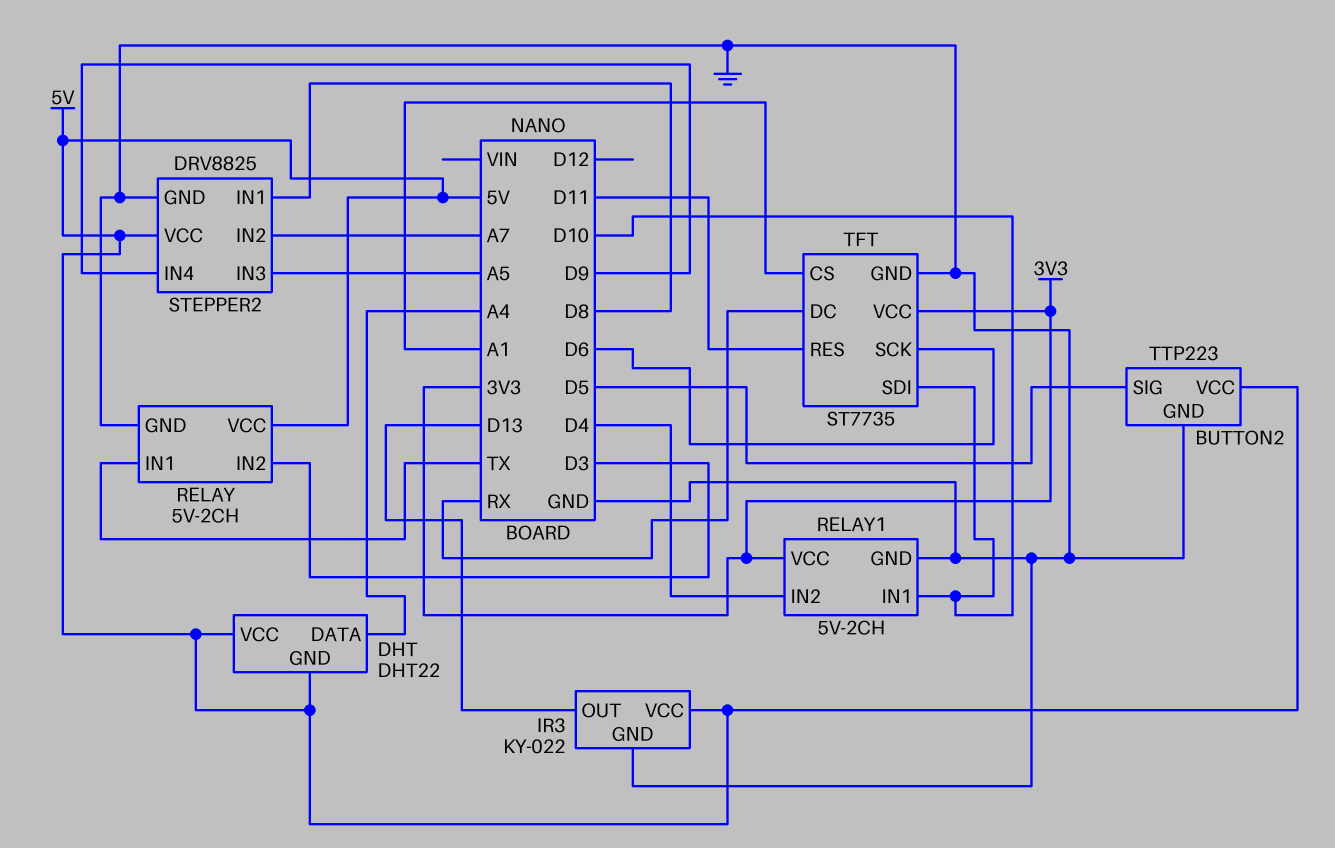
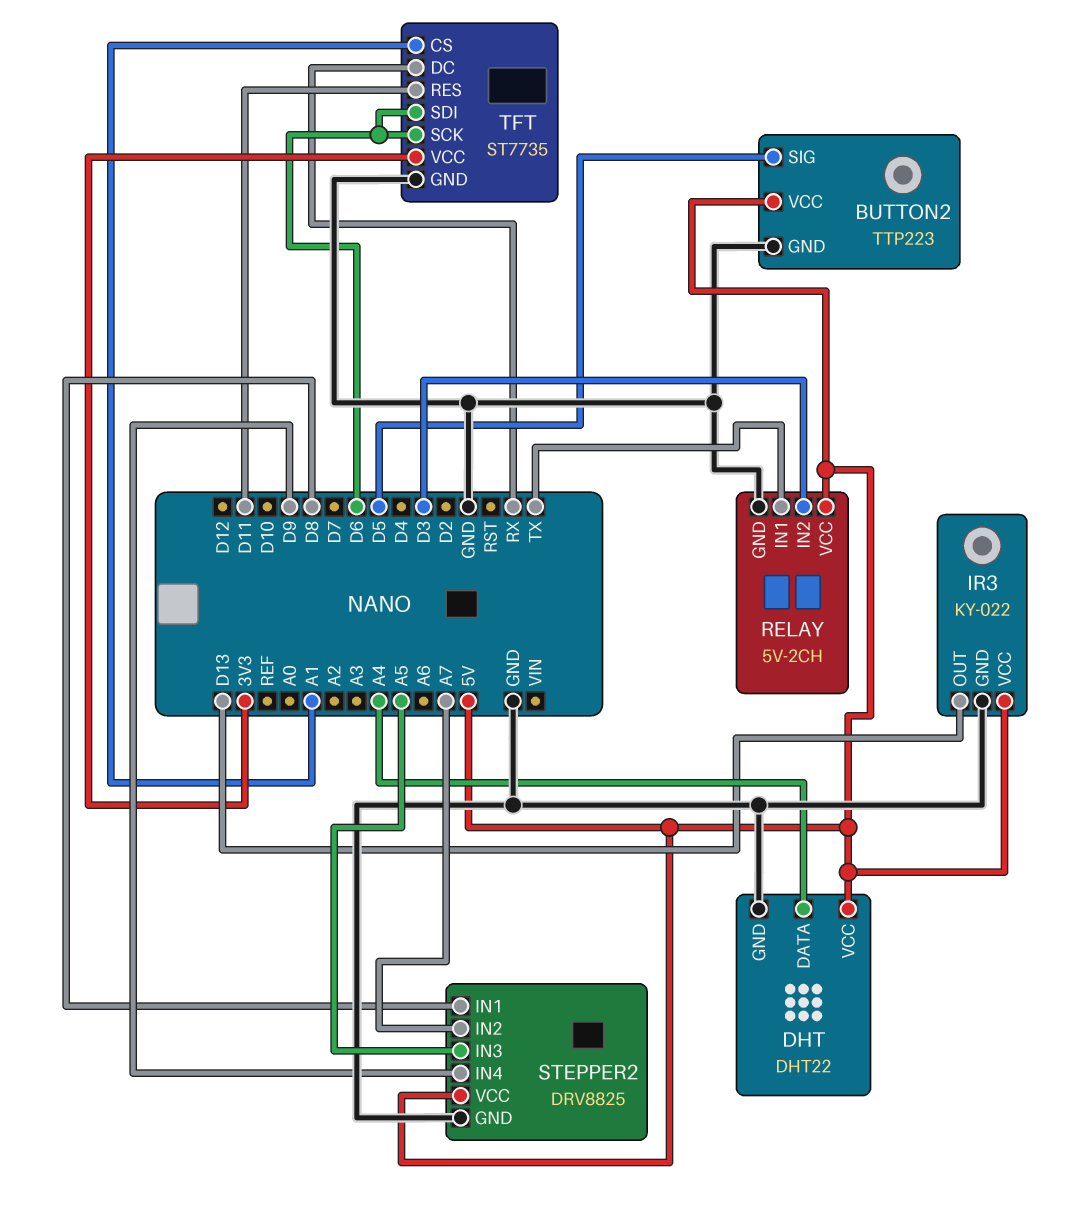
DHT pin GND: 5V -> GND
RELAY1: 5V-2CH -> none
RELAY1 pin GND: GND -> none
RELAY1 pin IN1: D10 -> none
RELAY1 pin IN2: D4 -> none
RELAY1 pin VCC: 3V3 -> none
TFT pin SDI: D10 -> D6

